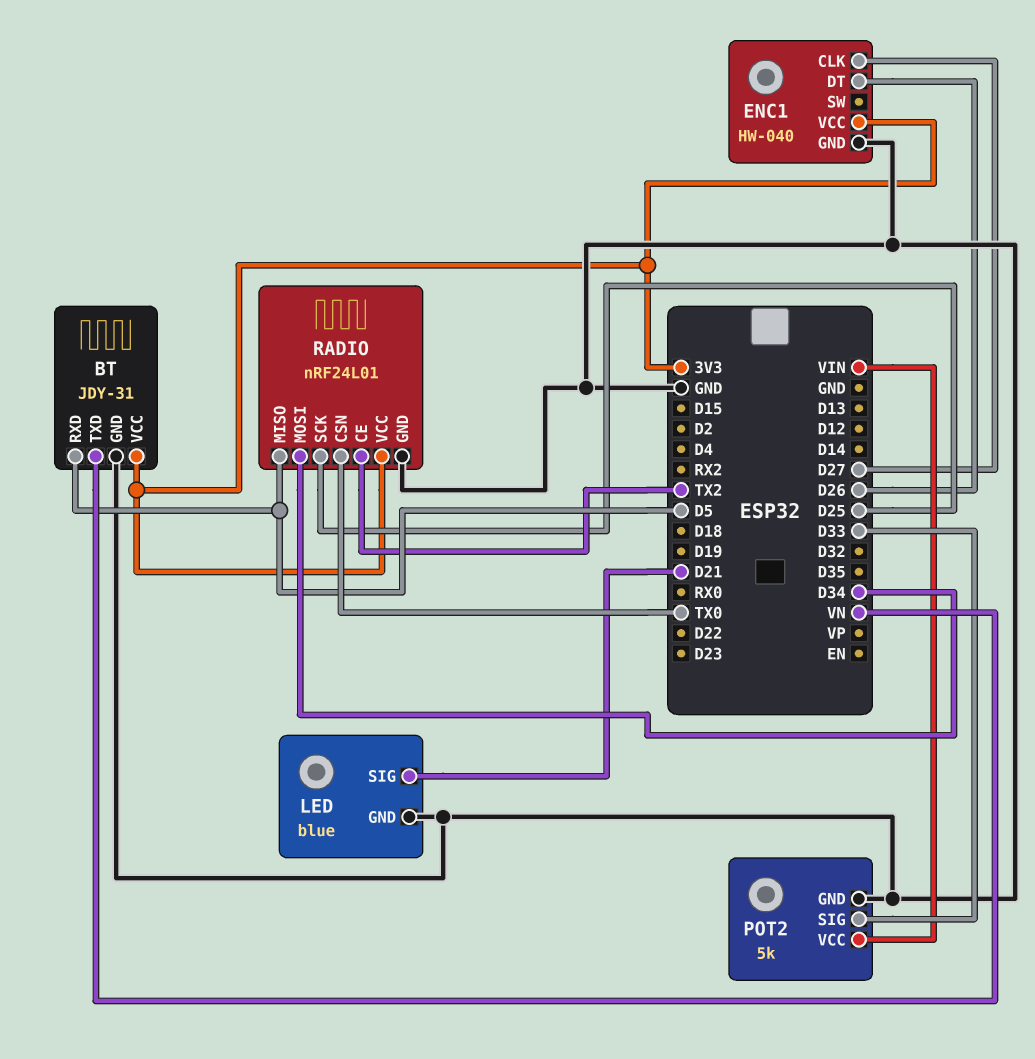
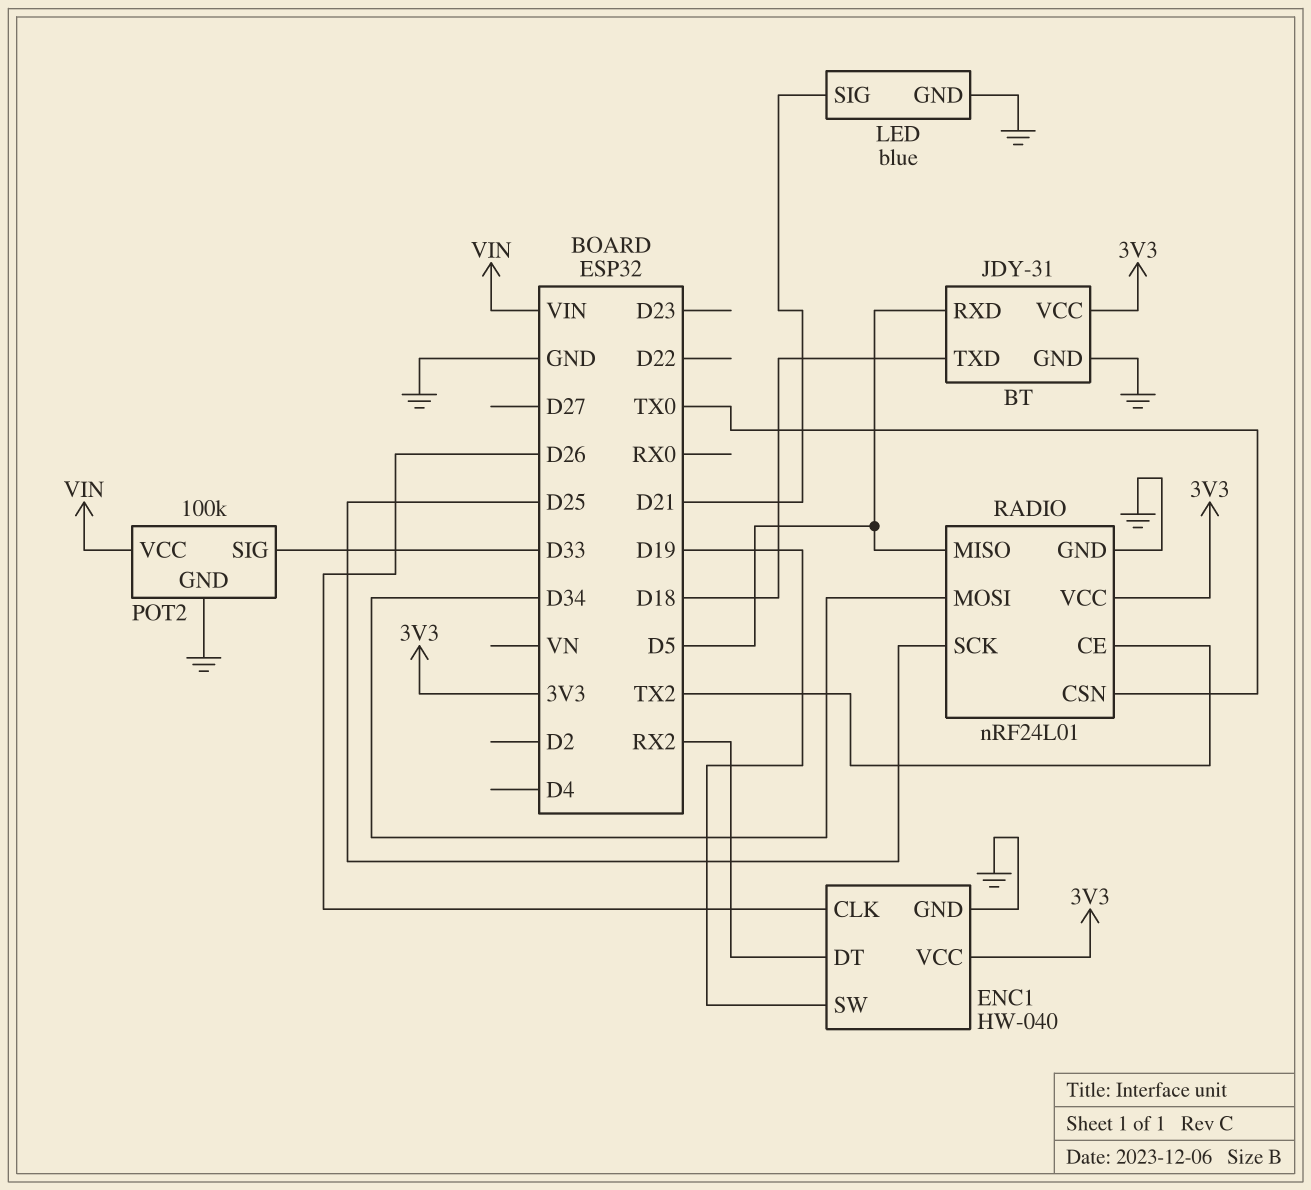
BT pin TXD: VN -> D18
ENC1 pin CLK: D27 -> D26
ENC1 pin DT: D26 -> RX2
ENC1 pin SW: none -> D19
POT2: 5k -> 100k

